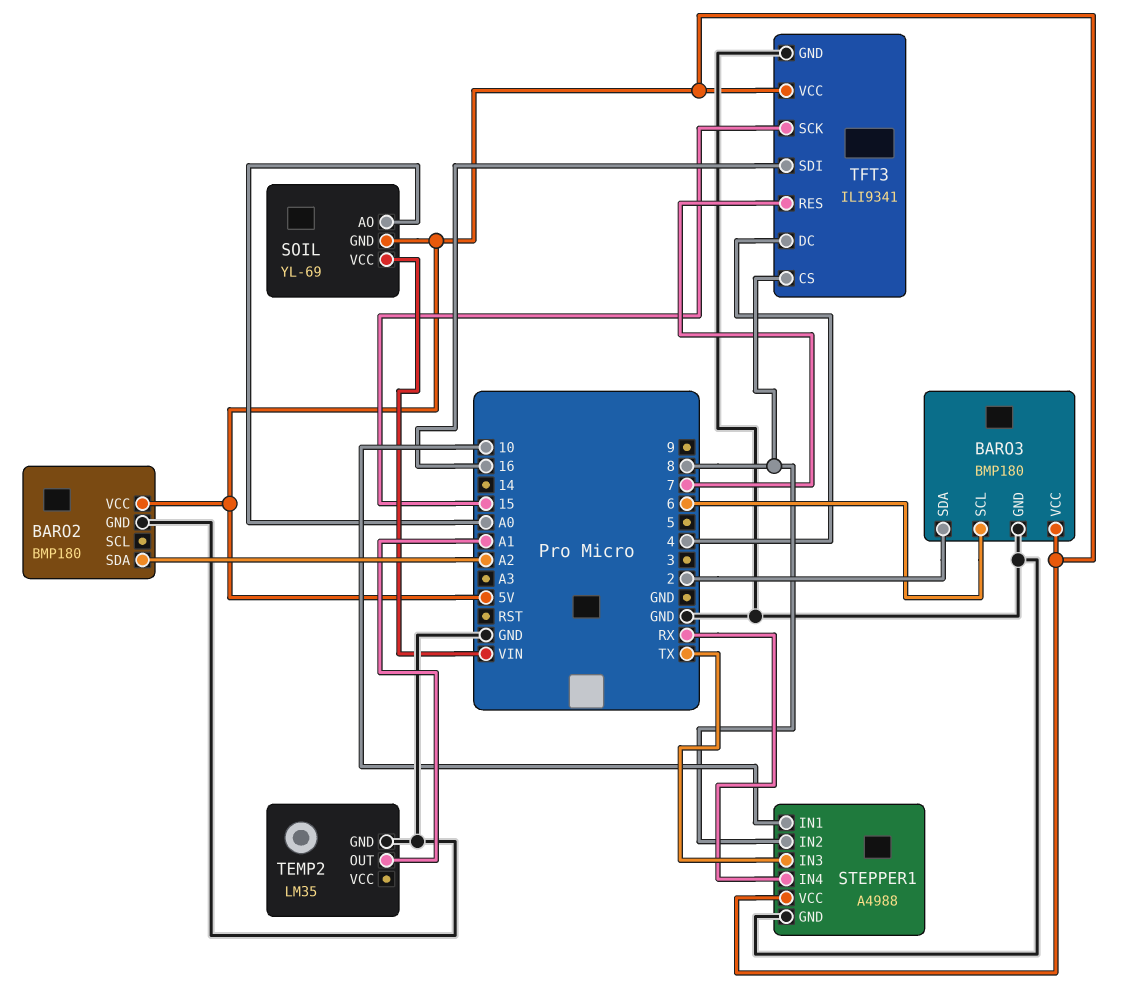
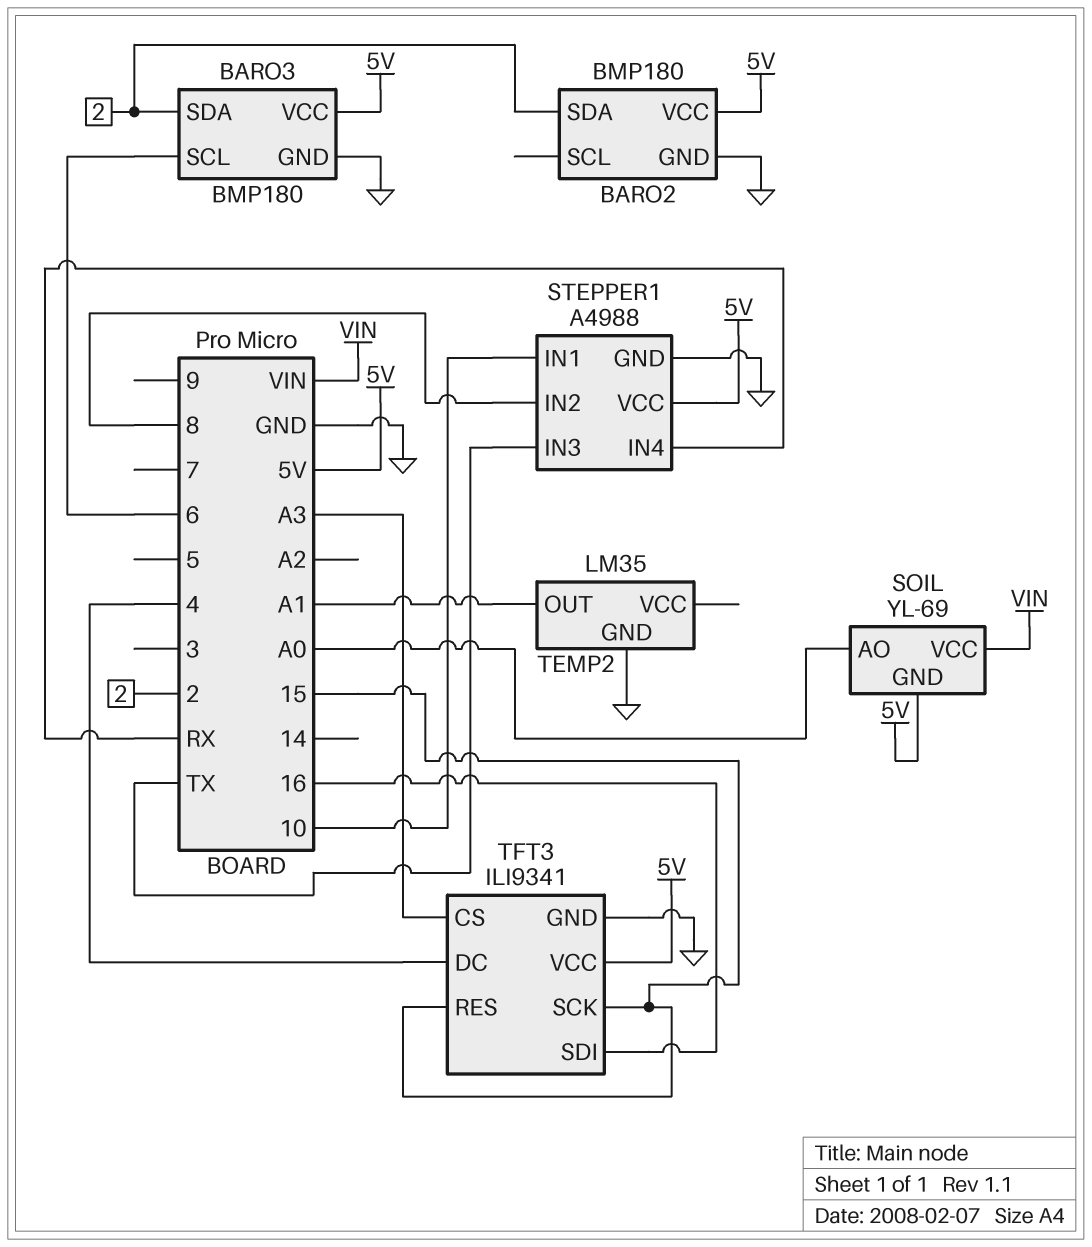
BARO2 pin SDA: A2 -> 2
TFT3 pin CS: 8 -> A3
TFT3 pin RES: 7 -> 15

